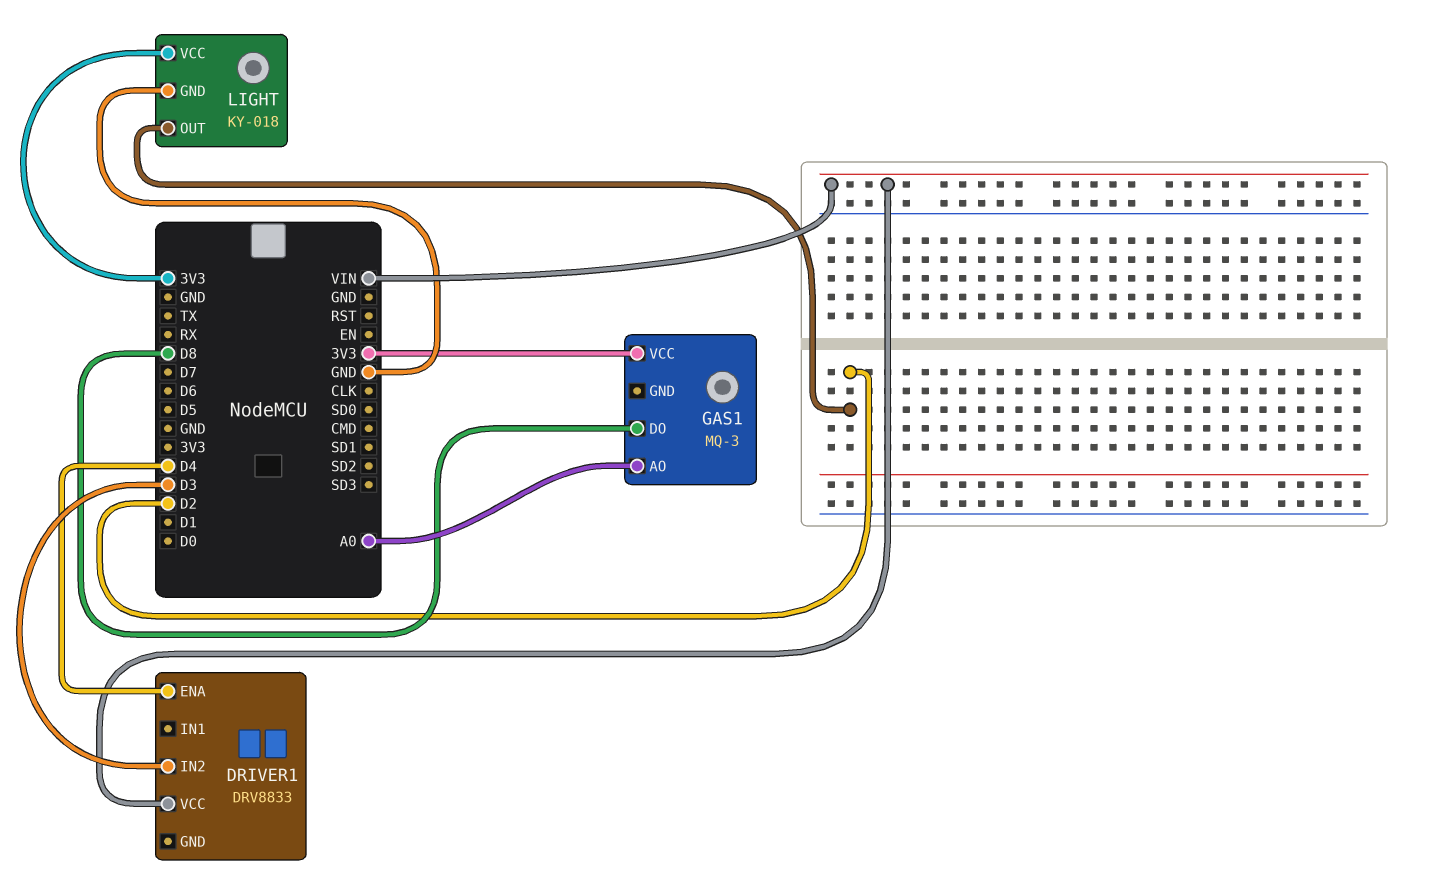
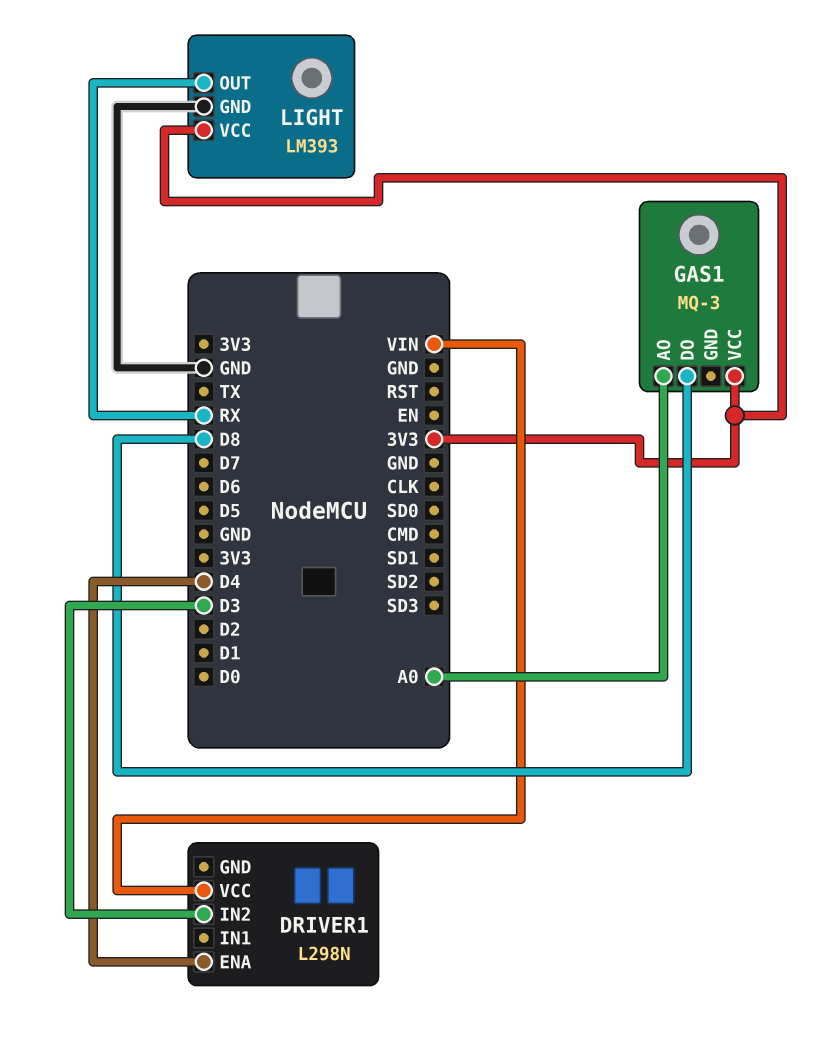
DRIVER1: DRV8833 -> L298N
LIGHT: KY-018 -> LM393
LIGHT pin OUT: D2 -> RX

